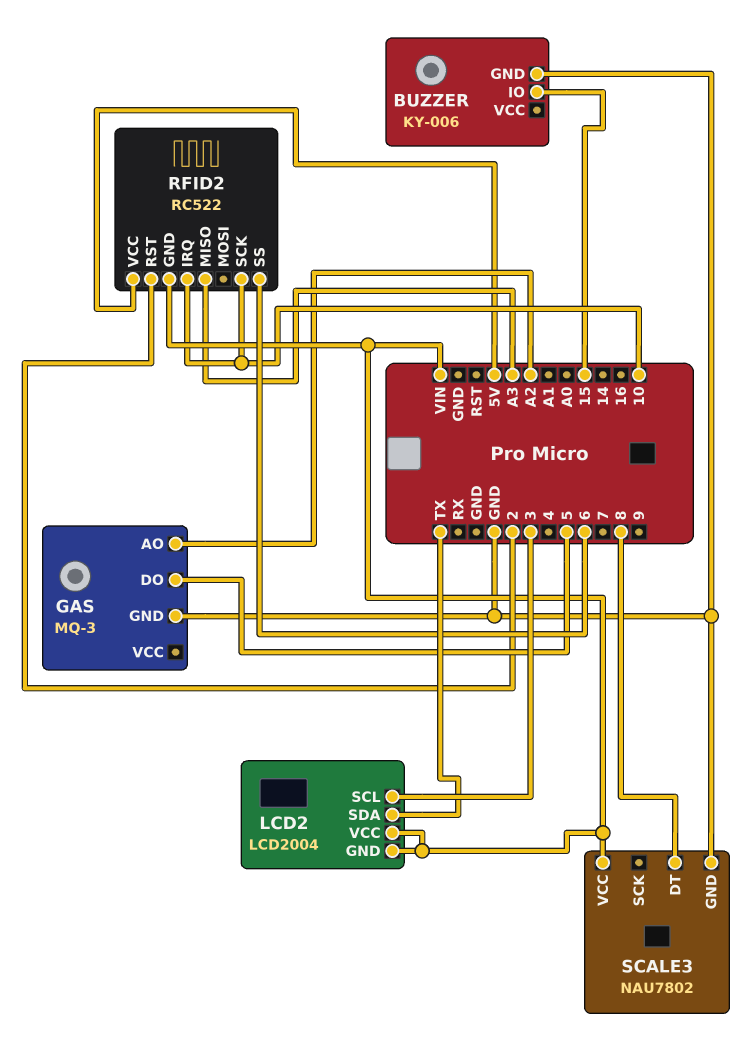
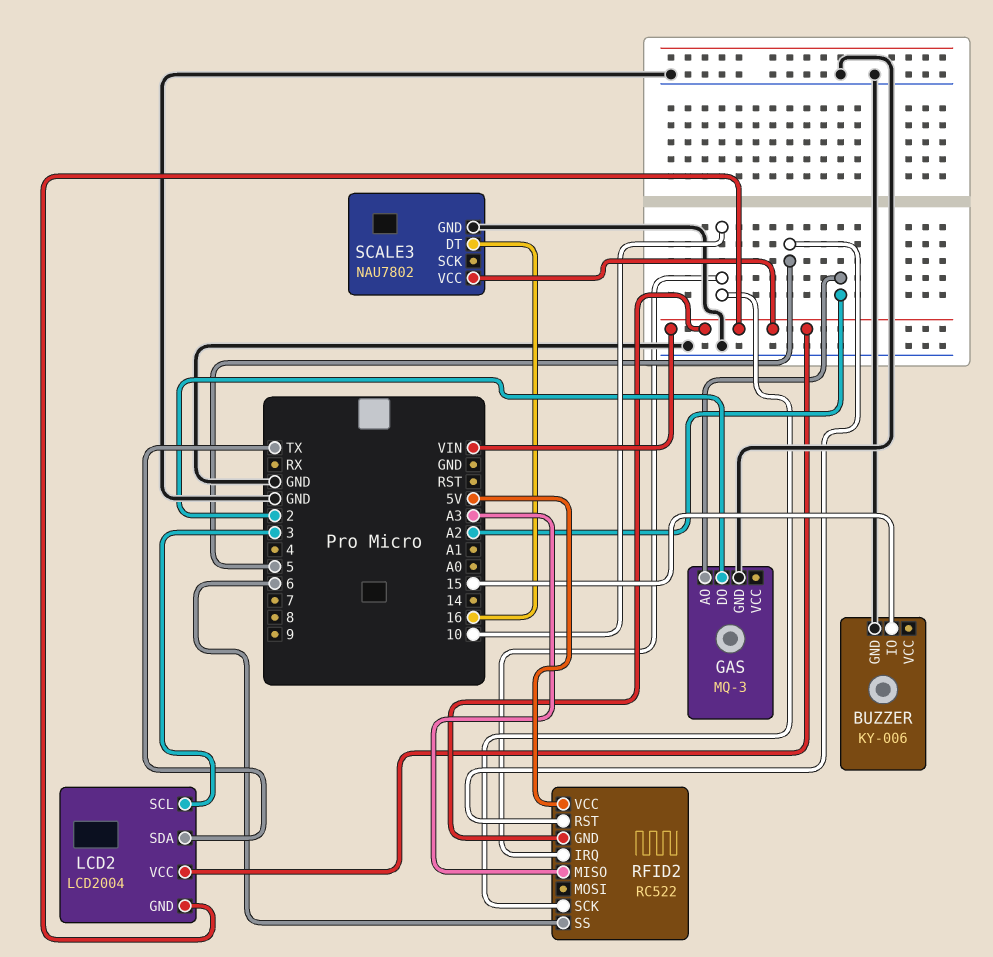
GAS pin DO: 5 -> 2
RFID2 pin RST: 2 -> 5
SCALE3 pin DT: 8 -> 16

